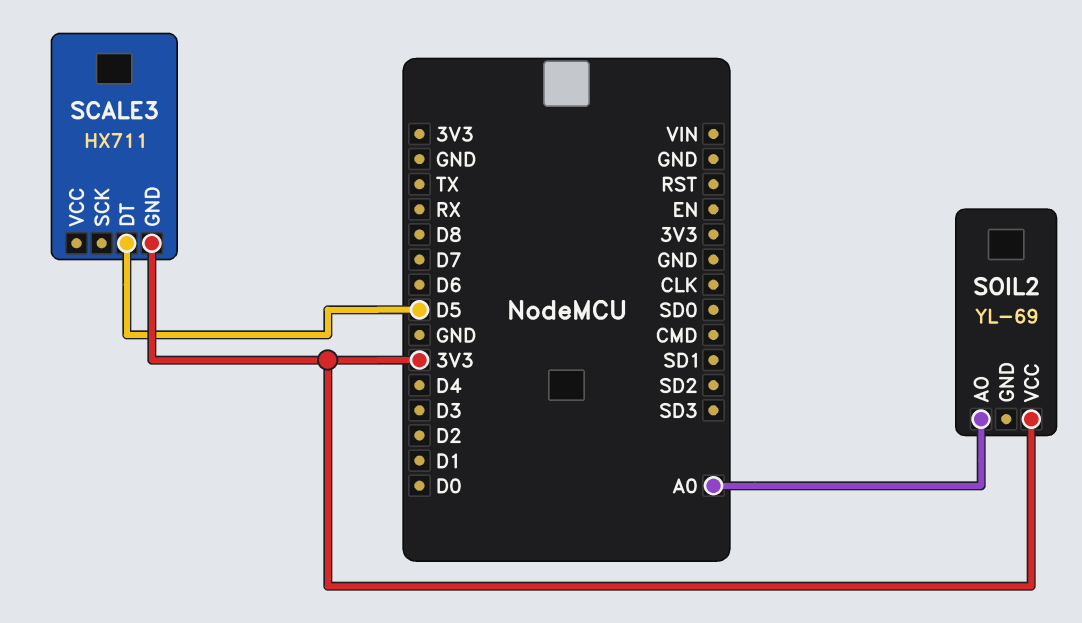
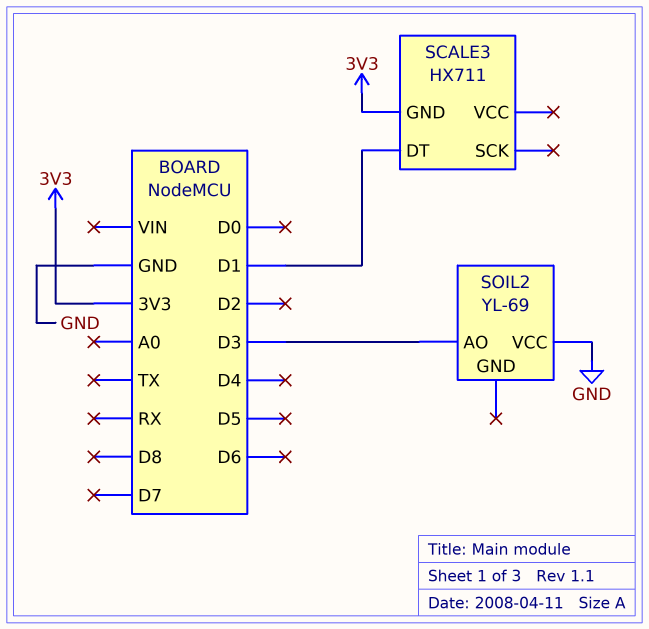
SCALE3 pin DT: D5 -> D1
SOIL2 pin AO: A0 -> D3
SOIL2 pin VCC: 3V3 -> GND

